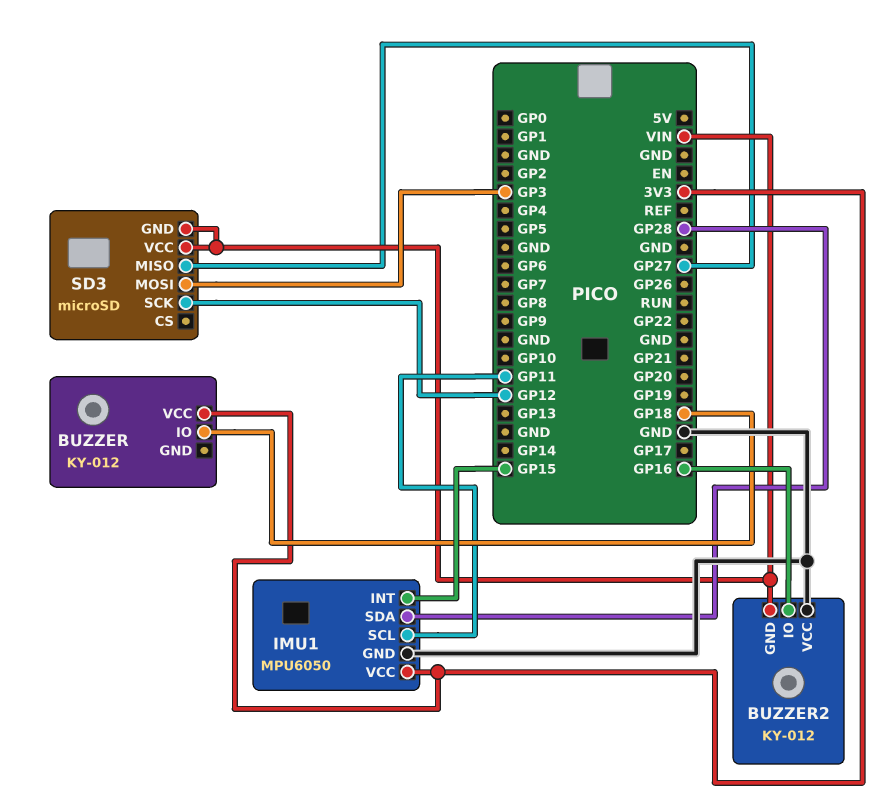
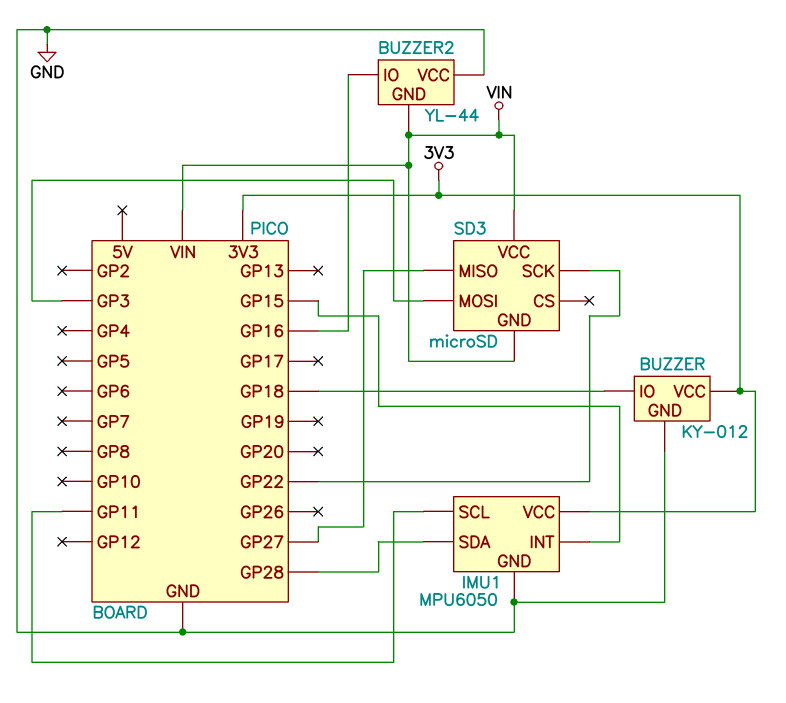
BUZZER pin GND: none -> GND
BUZZER2: KY-012 -> YL-44
SD3 pin SCK: GP12 -> GP22

